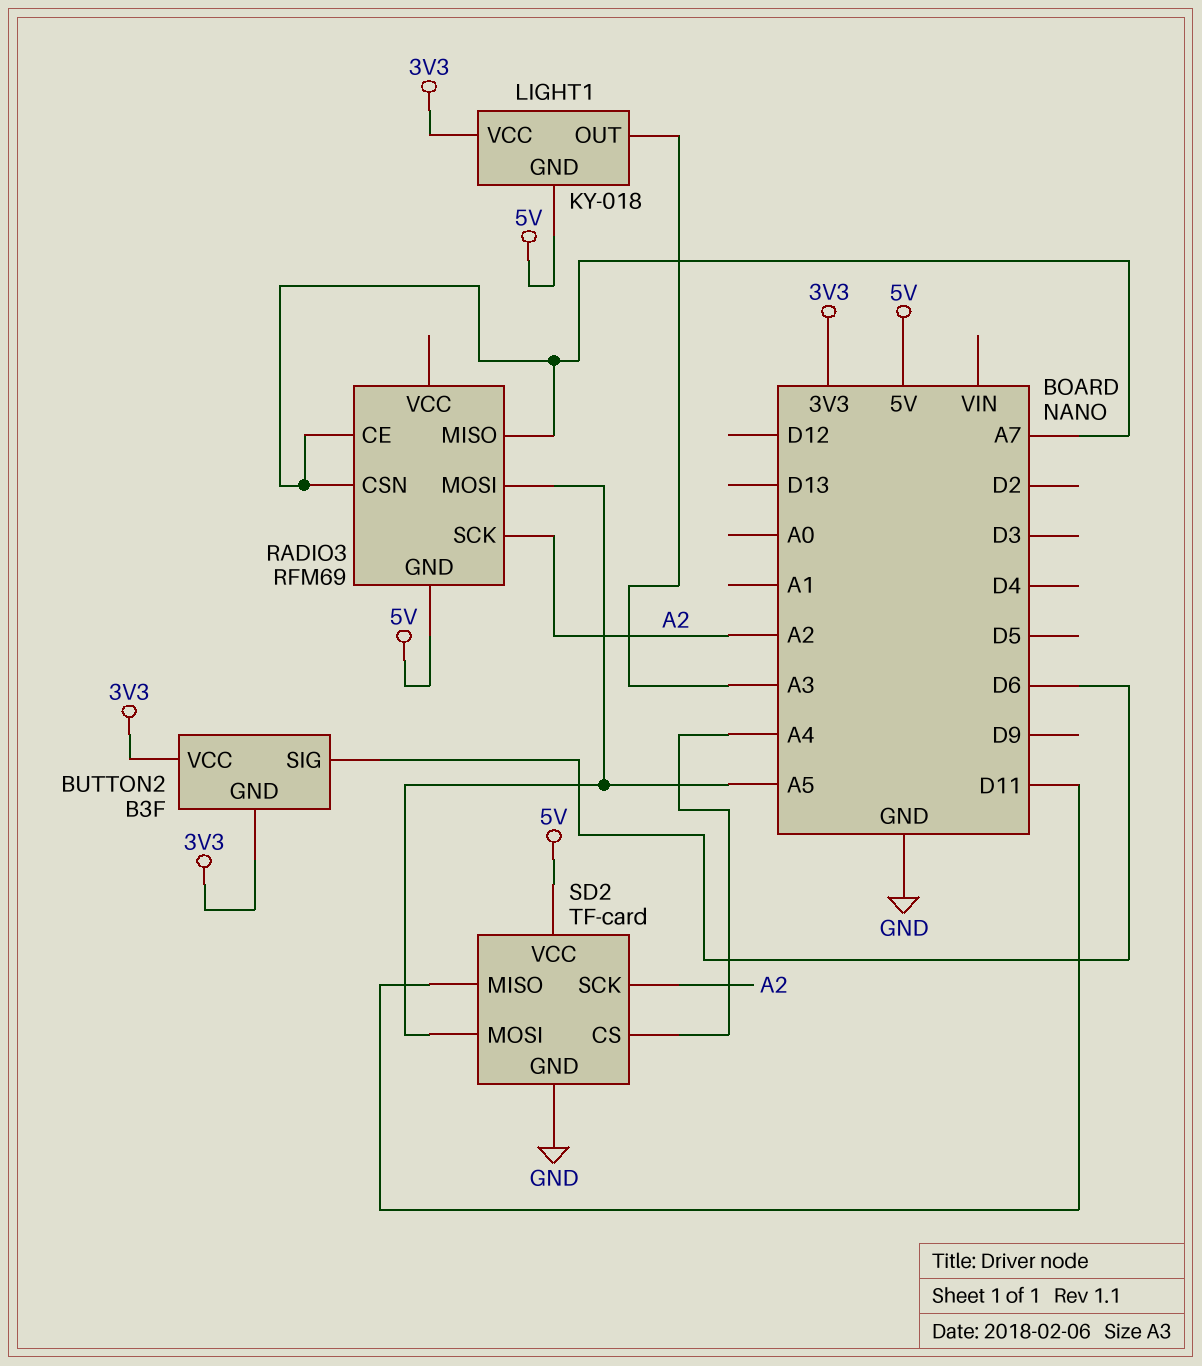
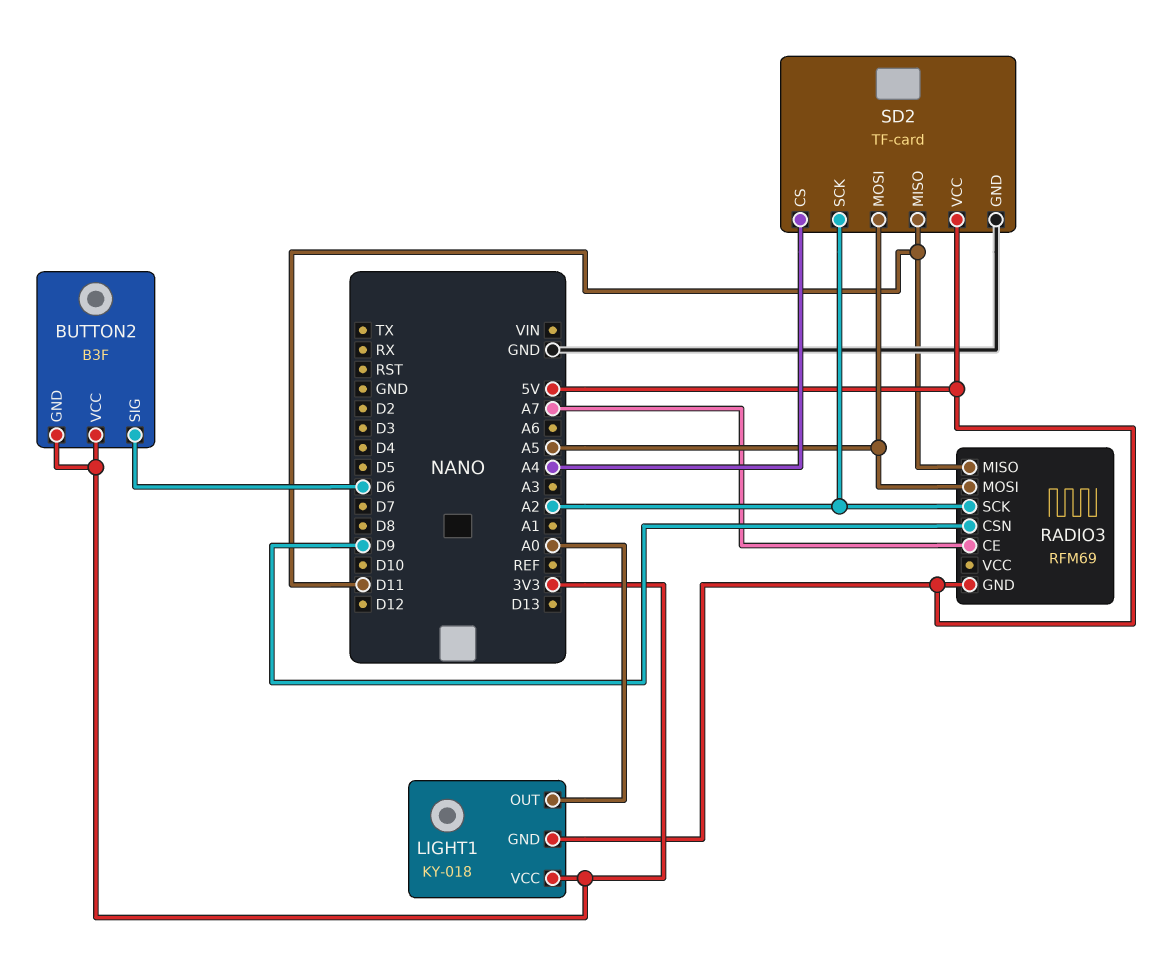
LIGHT1 pin OUT: A3 -> A0
RADIO3 pin CSN: A7 -> D9
RADIO3 pin MISO: A7 -> D11

